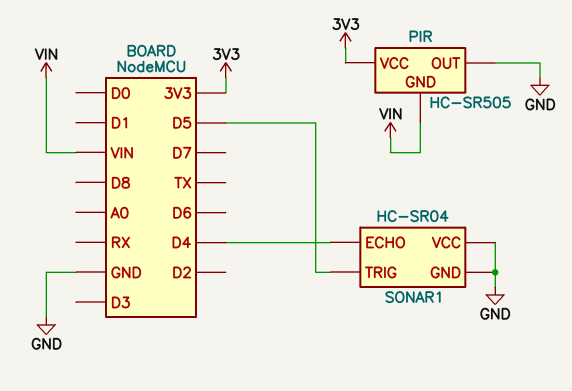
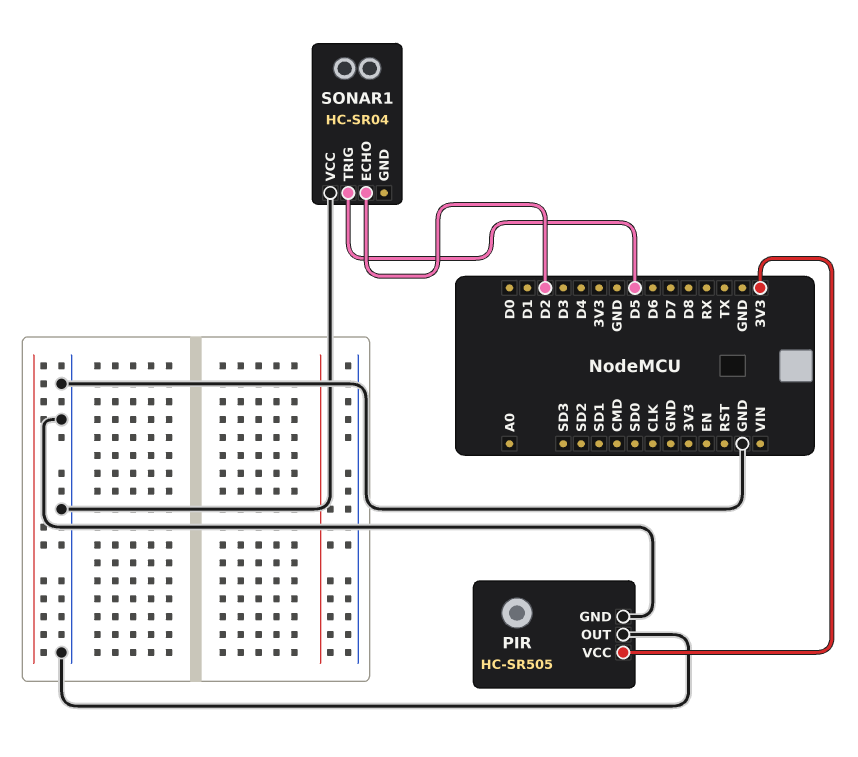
PIR pin GND: VIN -> GND
SONAR1 pin ECHO: D4 -> D2
SONAR1 pin GND: GND -> none

